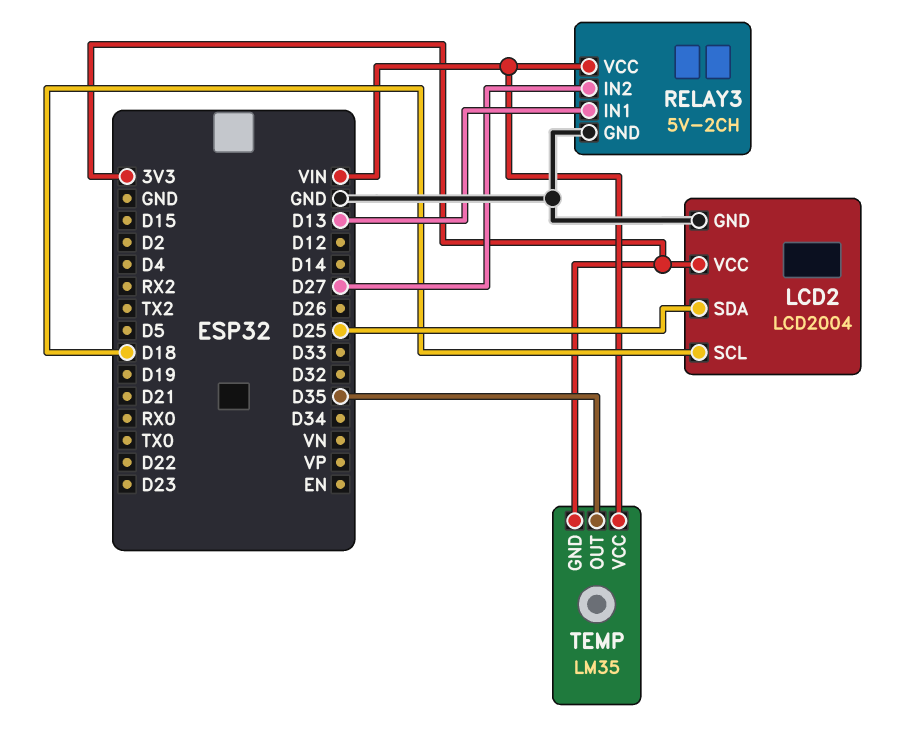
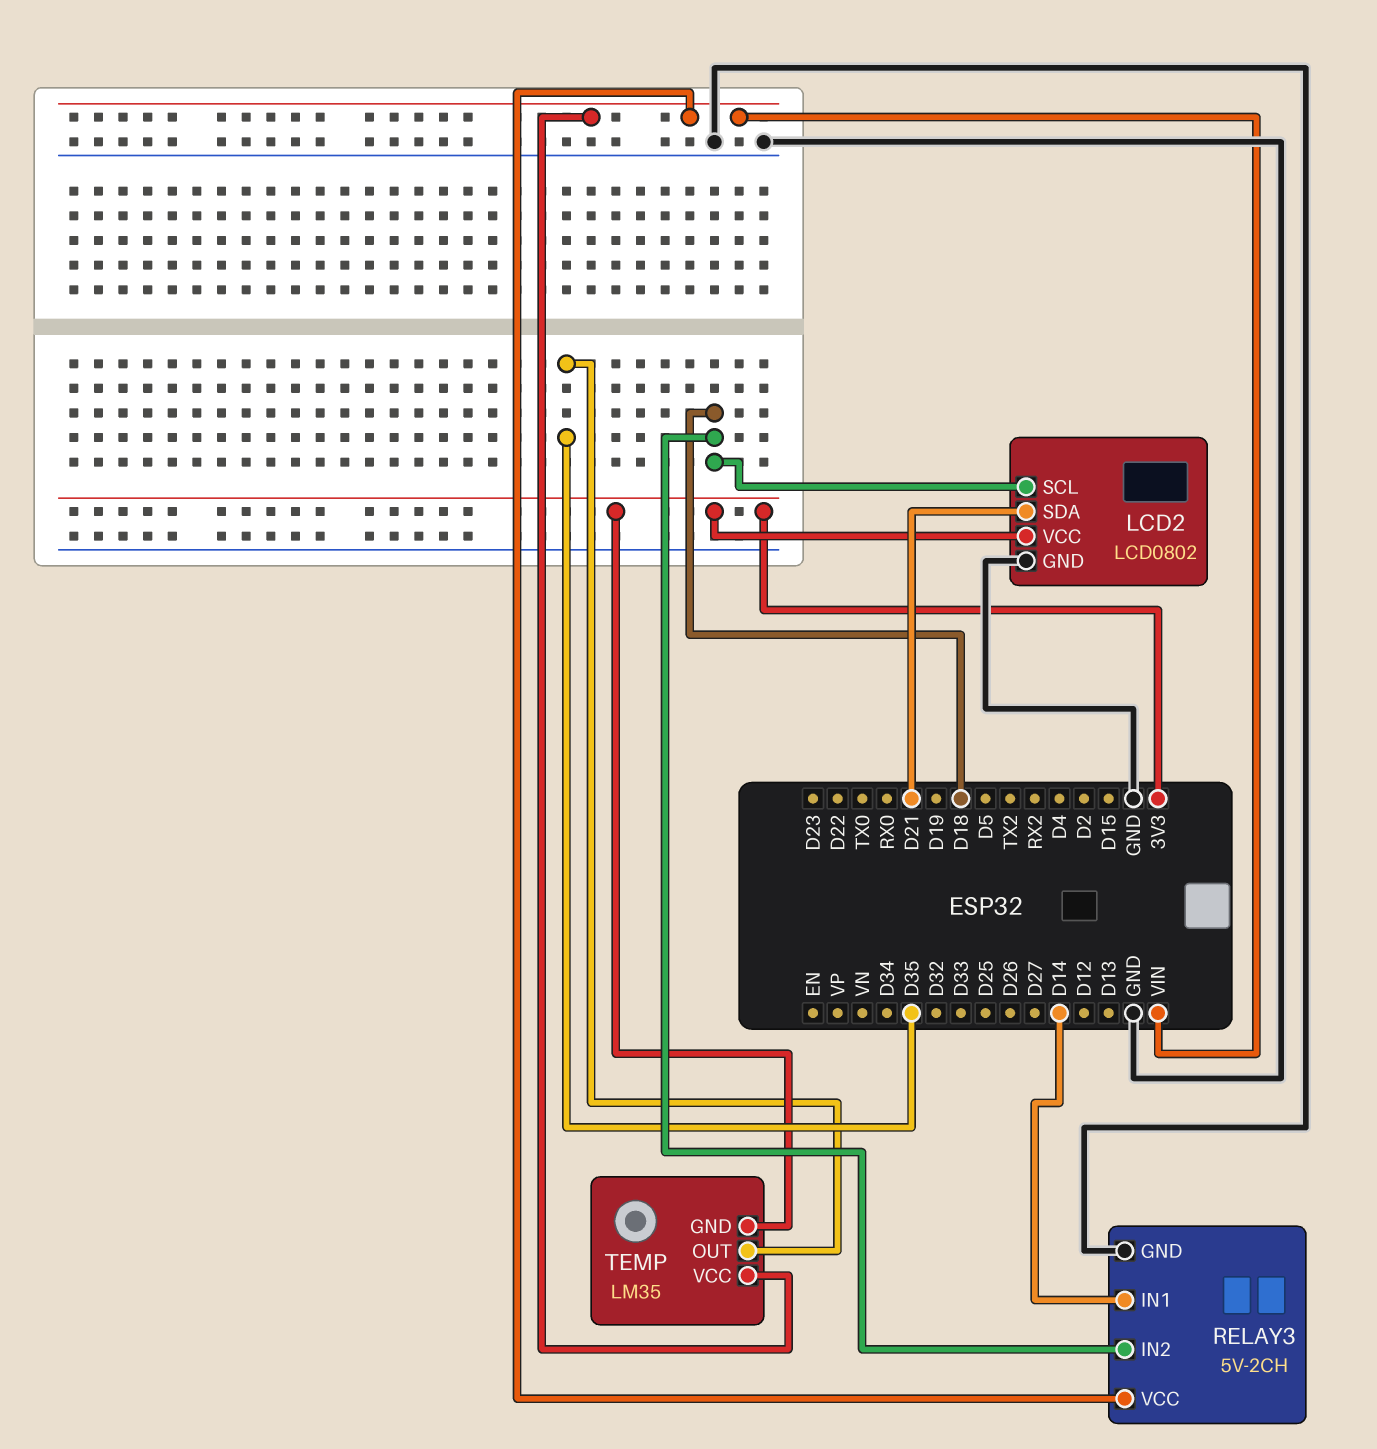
LCD2: LCD2004 -> LCD0802
LCD2 pin SDA: D25 -> D21
RELAY3 pin IN1: D13 -> D14
RELAY3 pin IN2: D27 -> D18

